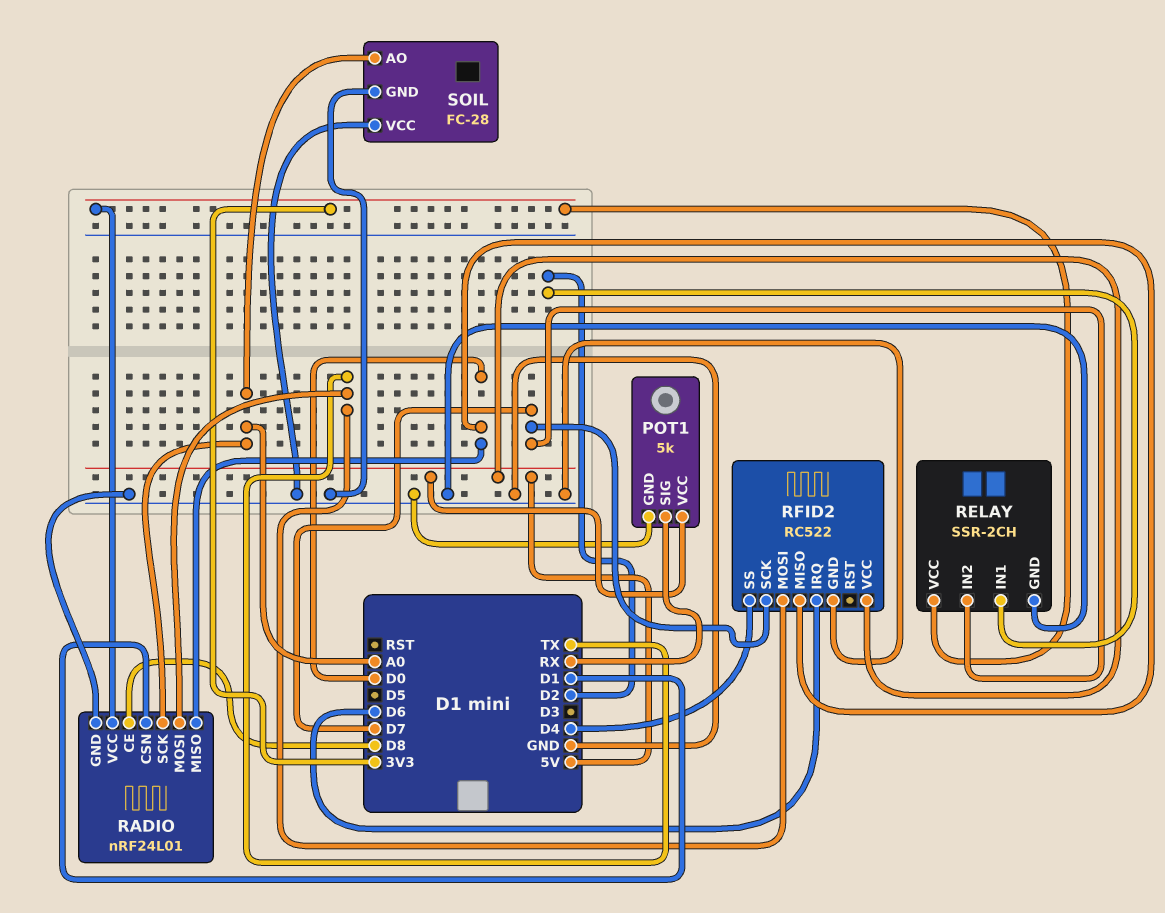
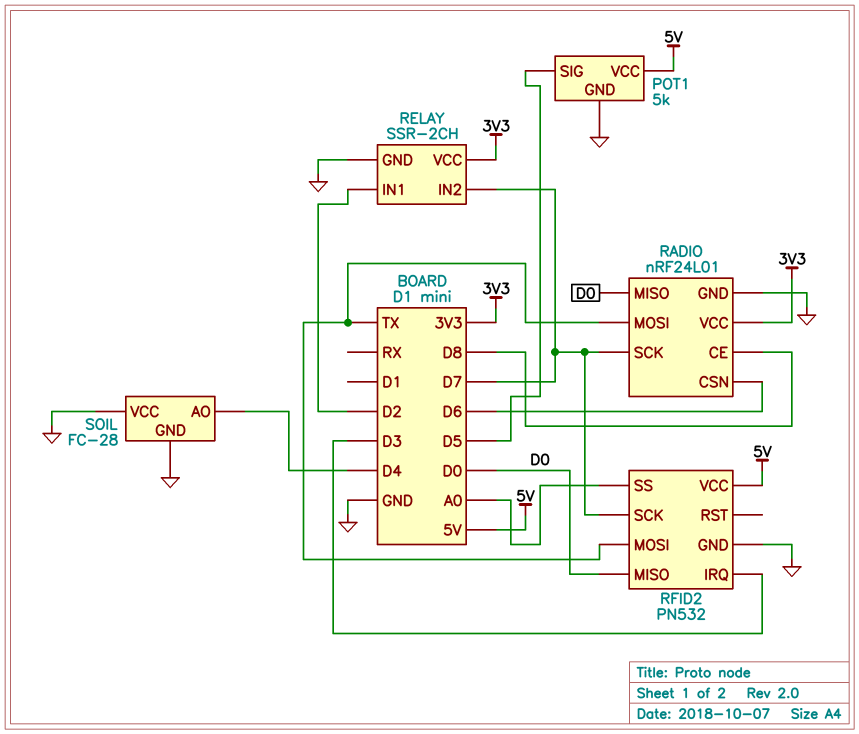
POT1 pin SIG: RX -> D5
RADIO pin CSN: D1 -> D6
RADIO pin SCK: A0 -> D7
RFID2: RC522 -> PN532
RFID2 pin IRQ: D6 -> D3
RFID2 pin SS: D4 -> A0
SOIL pin AO: A0 -> D4

